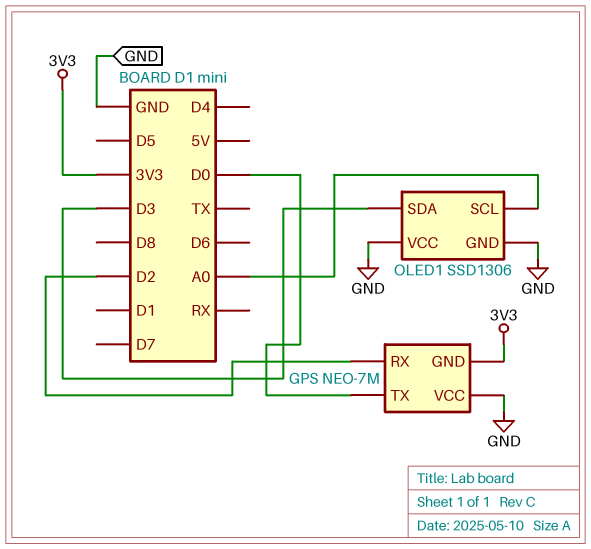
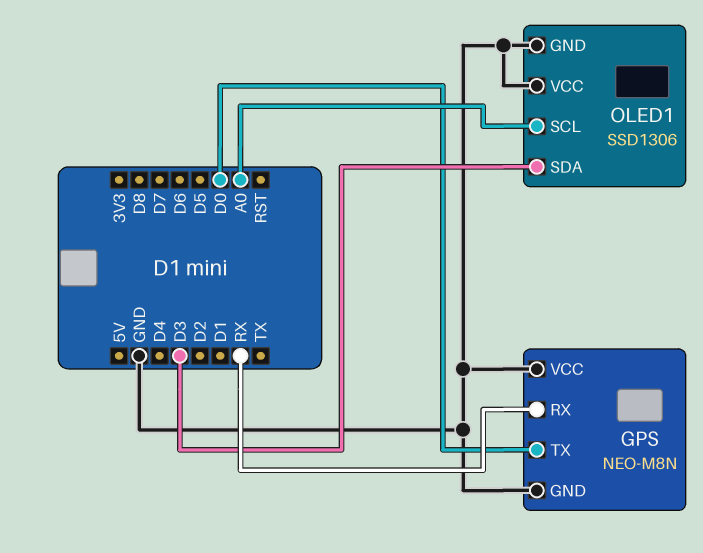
GPS: NEO-7M -> NEO-M8N
GPS pin GND: 3V3 -> GND
GPS pin RX: D2 -> RX

